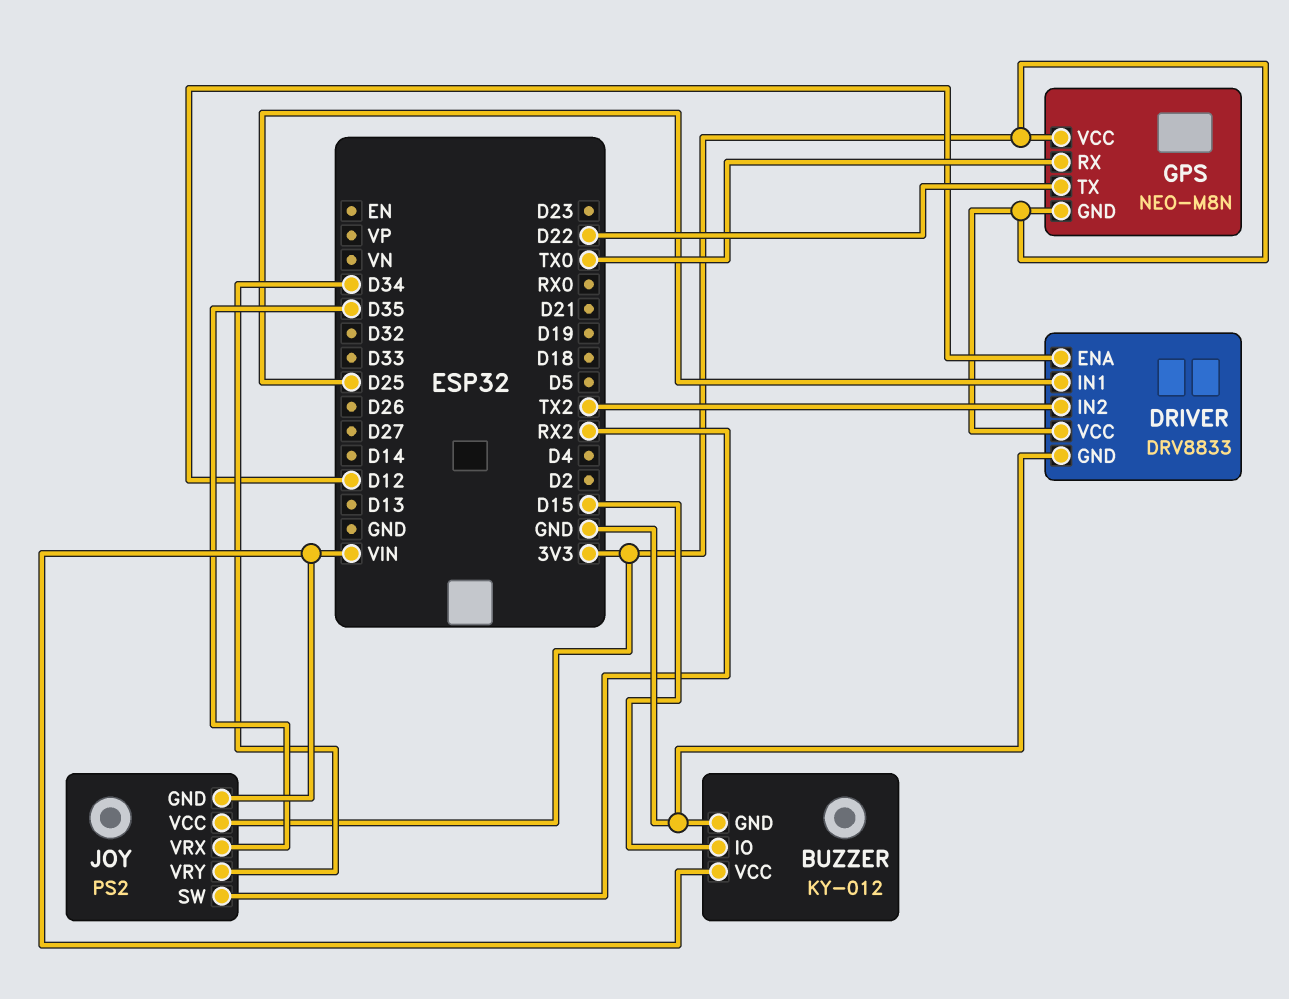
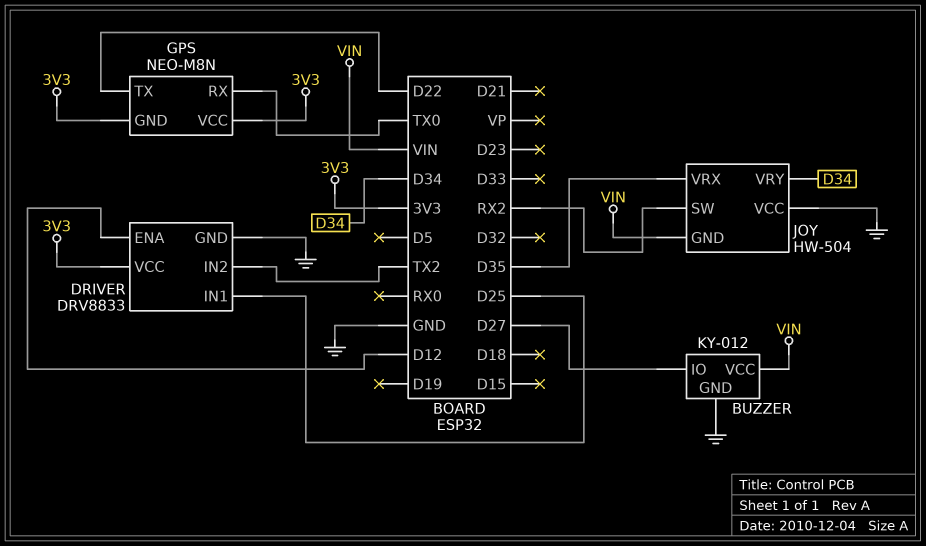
BUZZER pin IO: D15 -> D27
JOY: PS2 -> HW-504
JOY pin VCC: 3V3 -> GND

